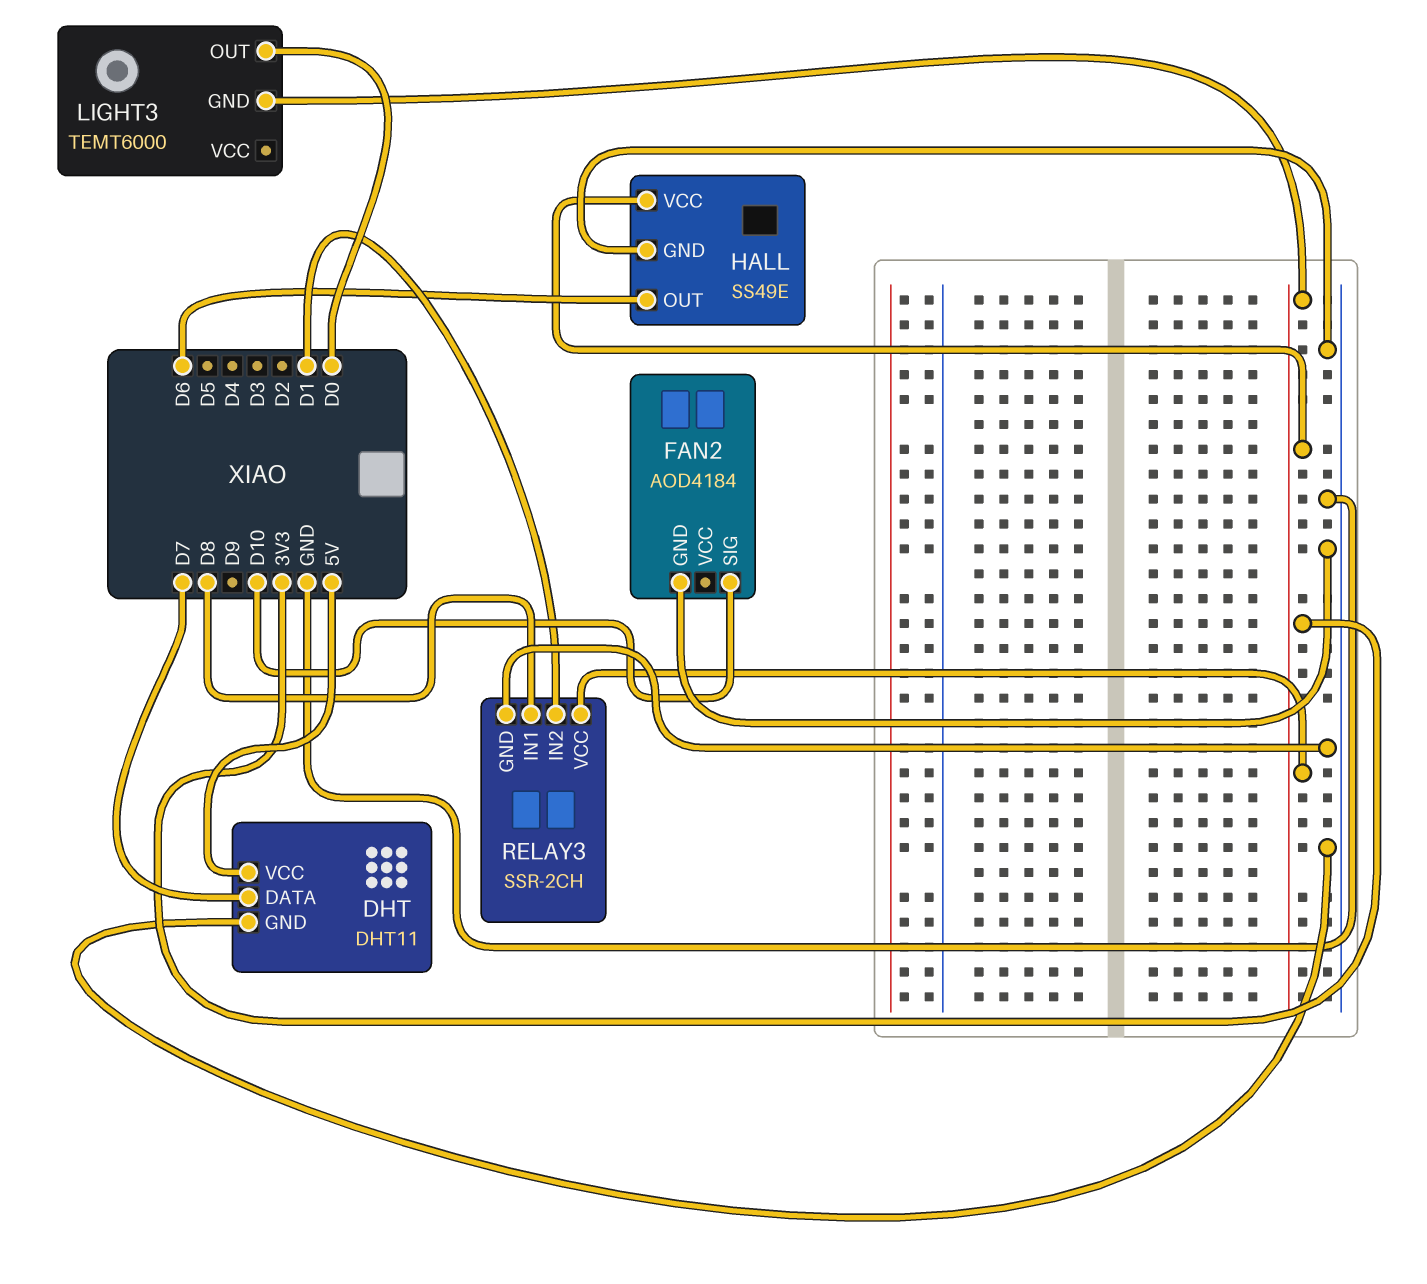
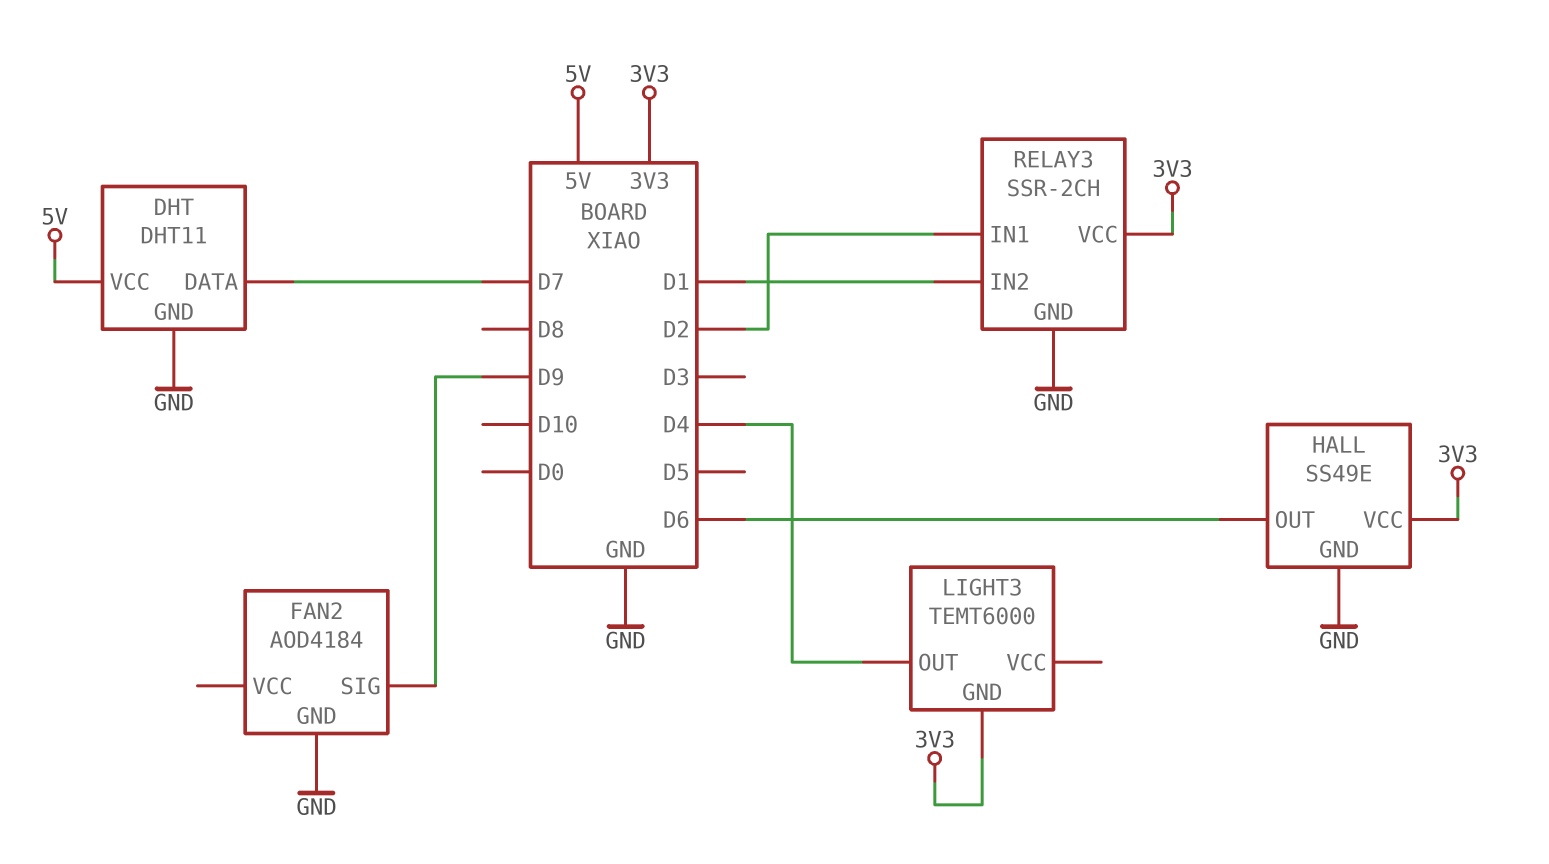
FAN2 pin SIG: D10 -> D9
LIGHT3 pin OUT: D0 -> D4
RELAY3 pin IN1: D8 -> D2

